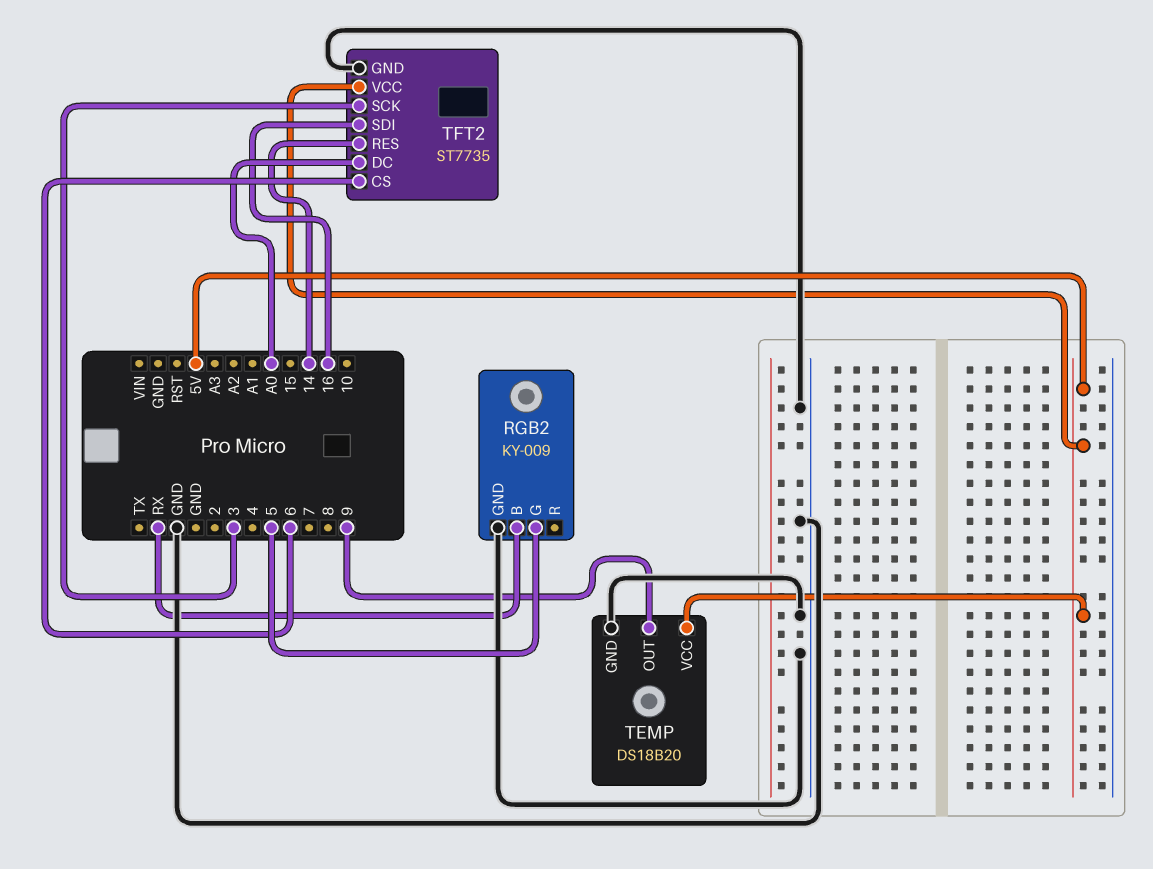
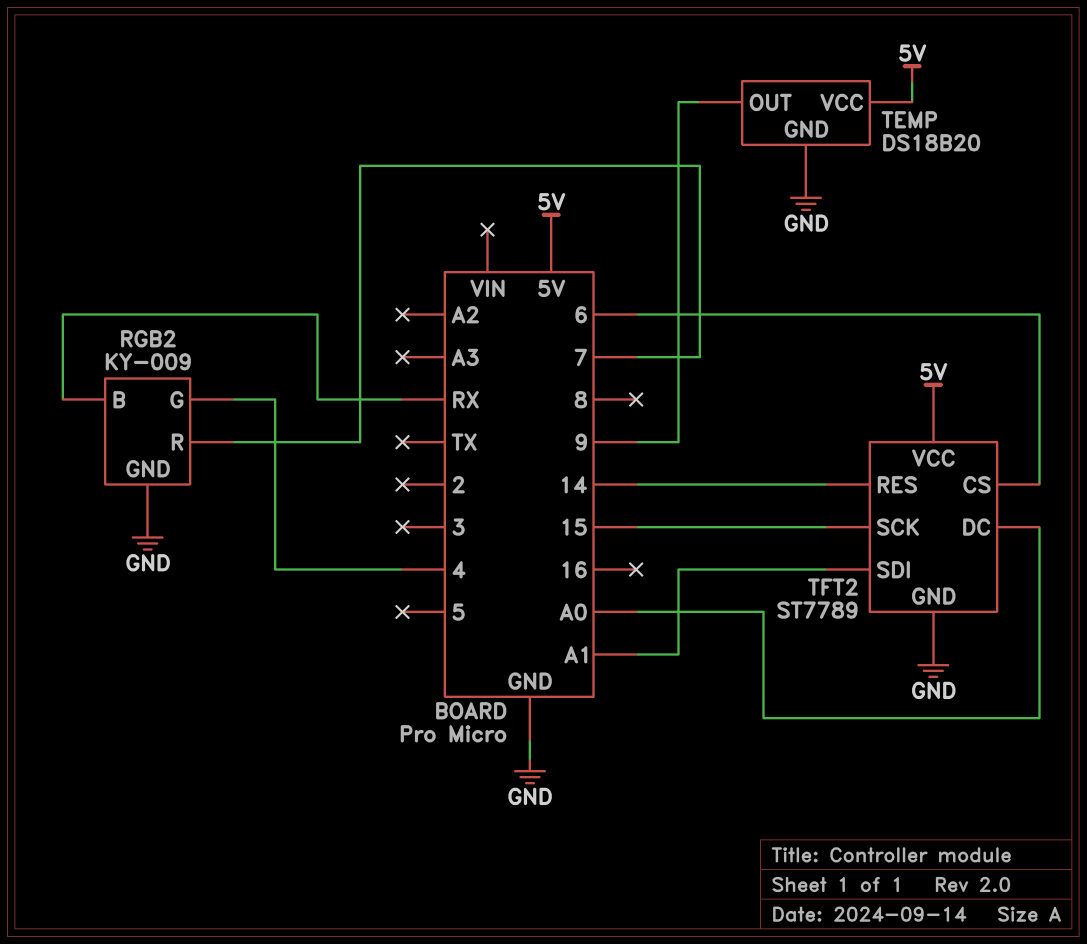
RGB2 pin G: 5 -> 4
RGB2 pin R: none -> 7
TFT2: ST7735 -> ST7789
TFT2 pin SCK: 3 -> 15
TFT2 pin SDI: 16 -> A1

